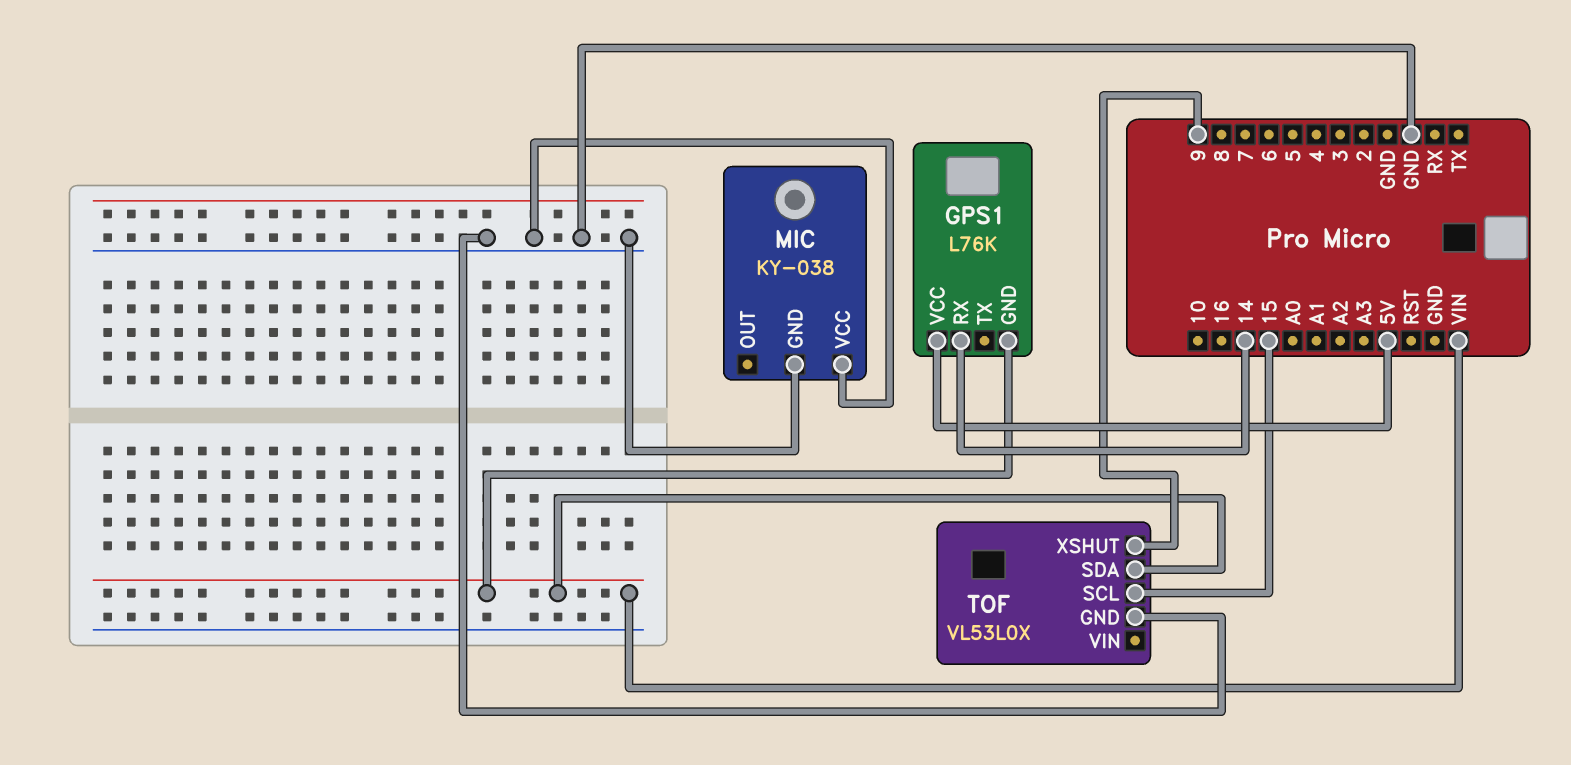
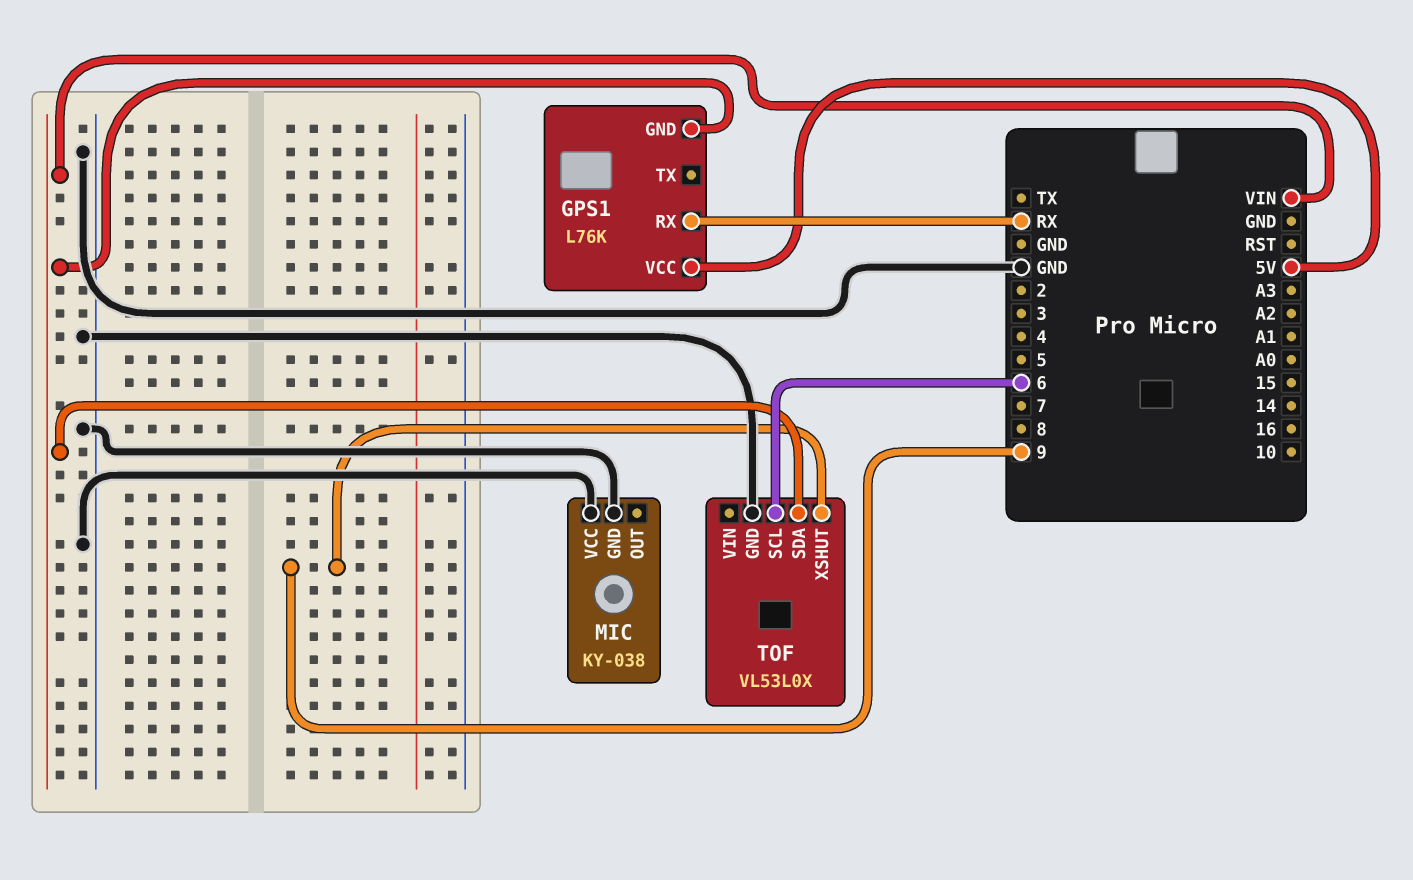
GPS1 pin RX: 14 -> RX
TOF pin SCL: 15 -> 6

